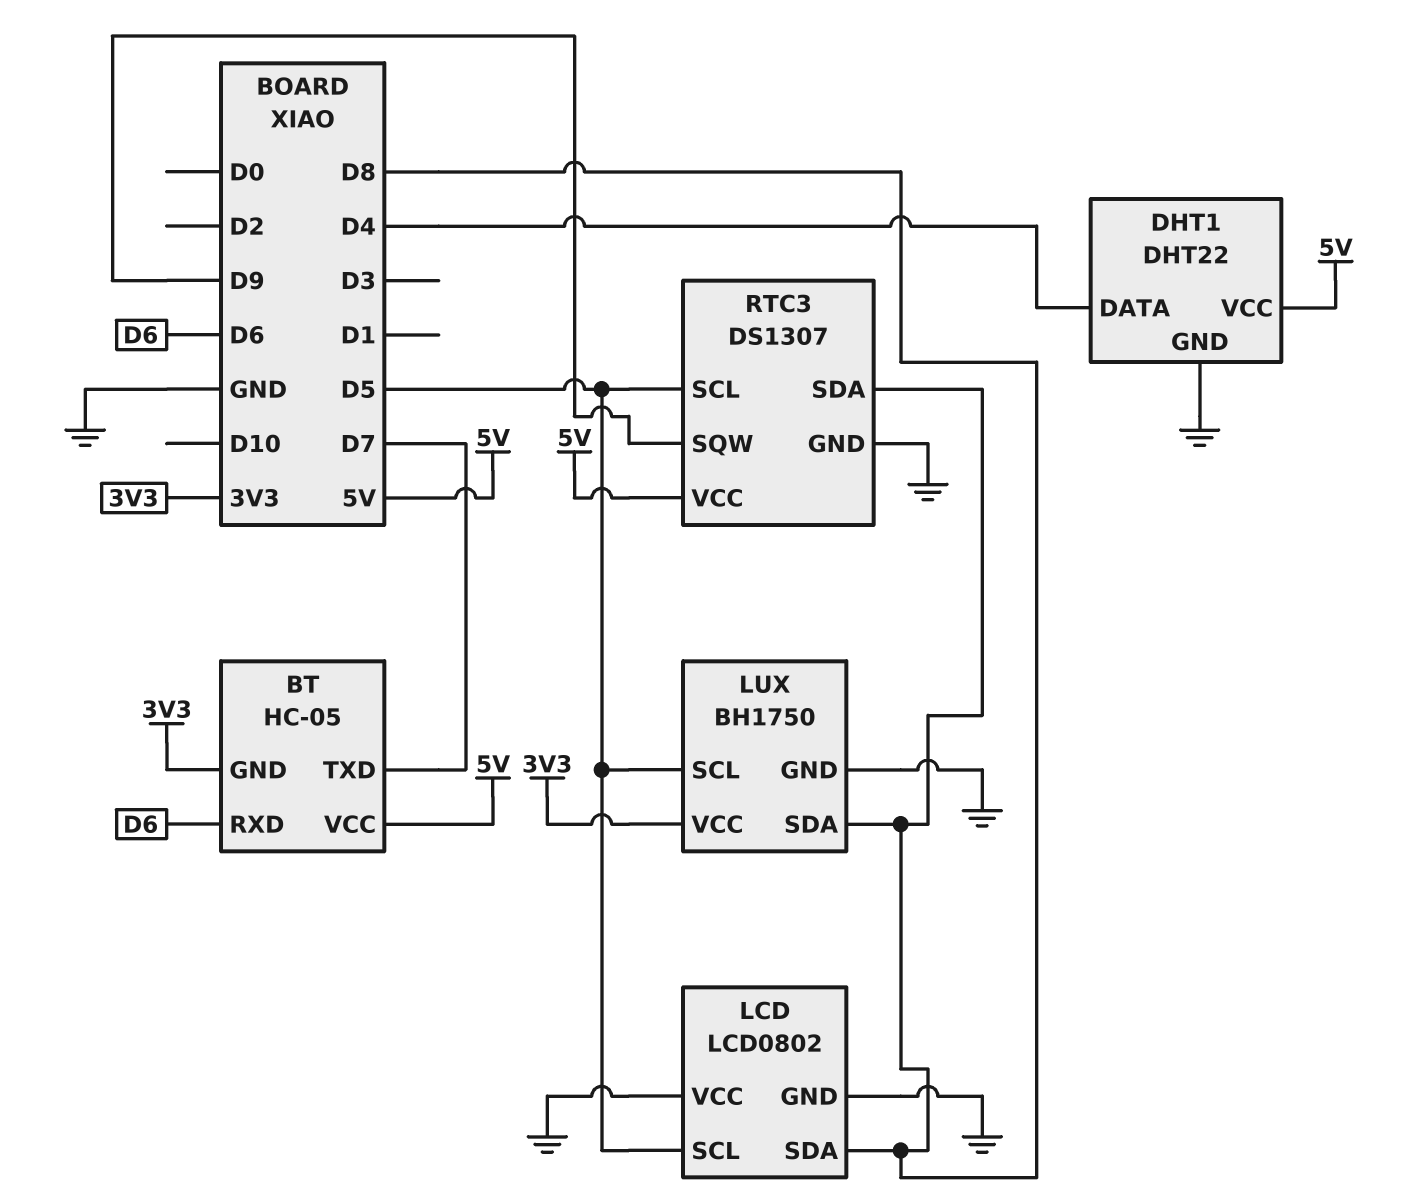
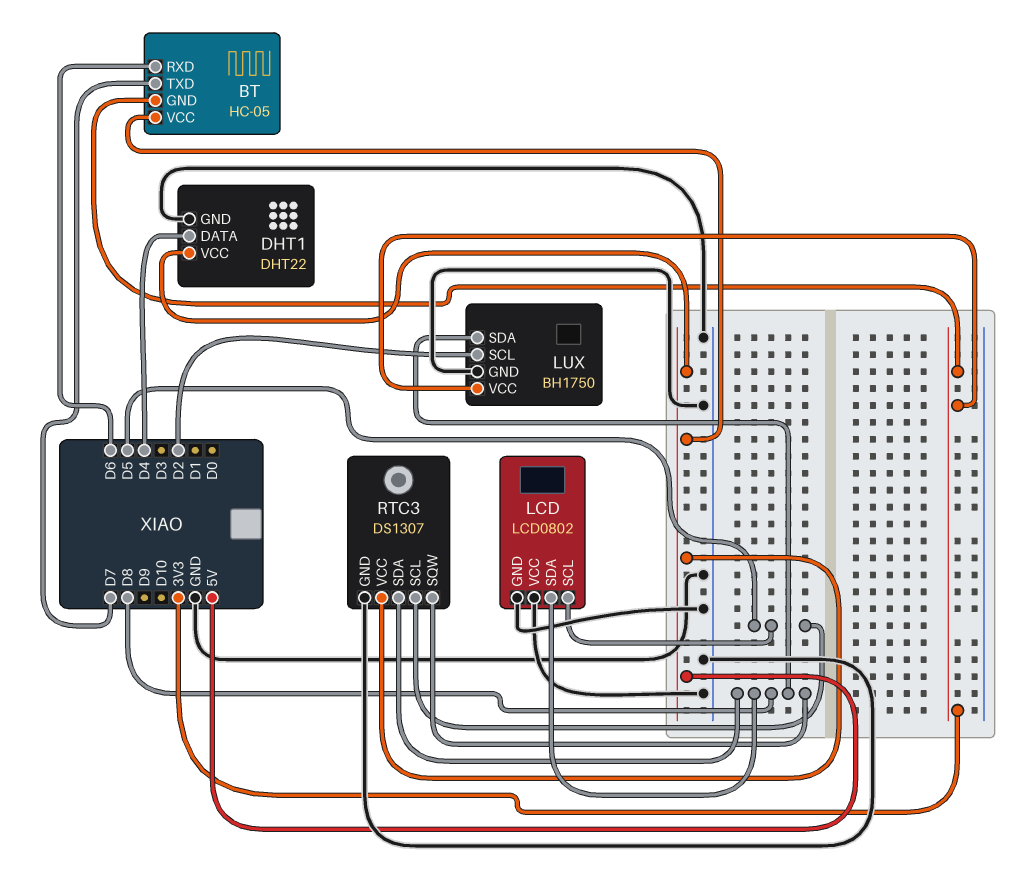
LUX pin SCL: D5 -> D2
RTC3 pin SQW: D9 -> D8

